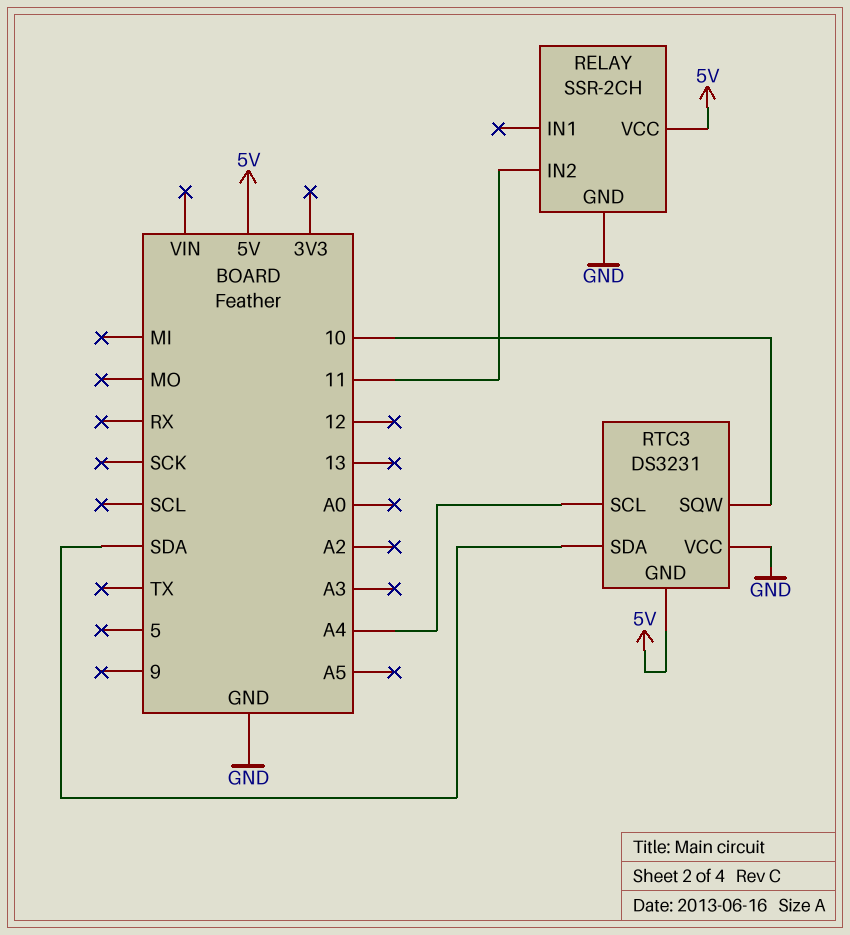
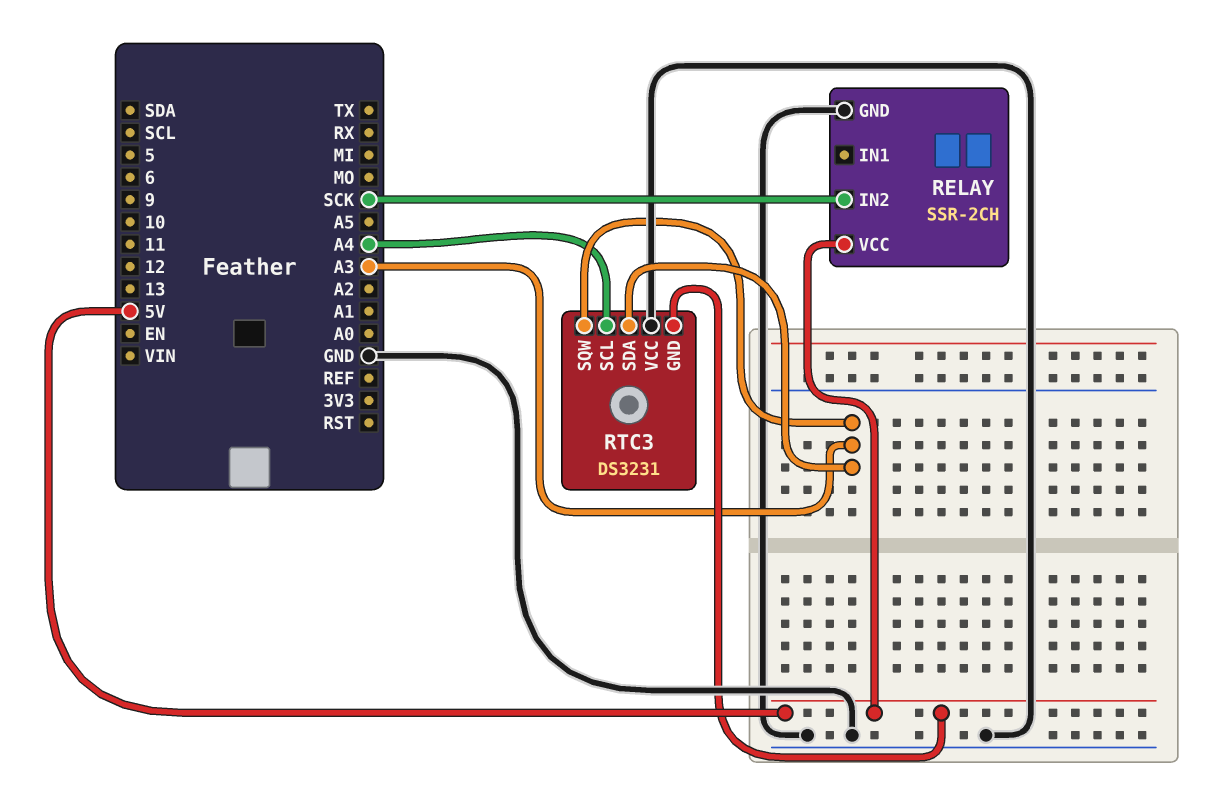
RELAY pin IN2: 11 -> SCK
RTC3 pin SDA: SDA -> A3
RTC3 pin SQW: 10 -> A3

